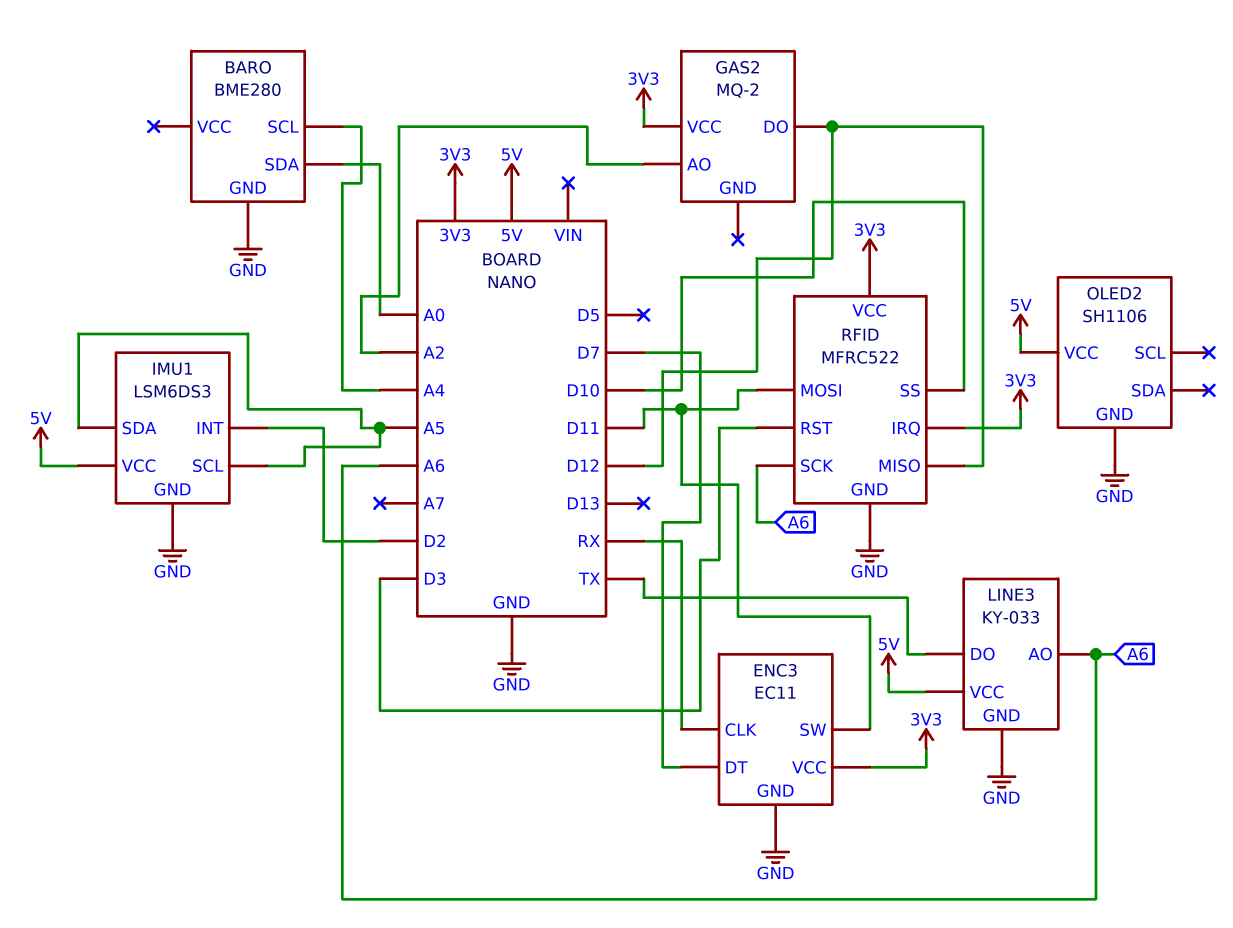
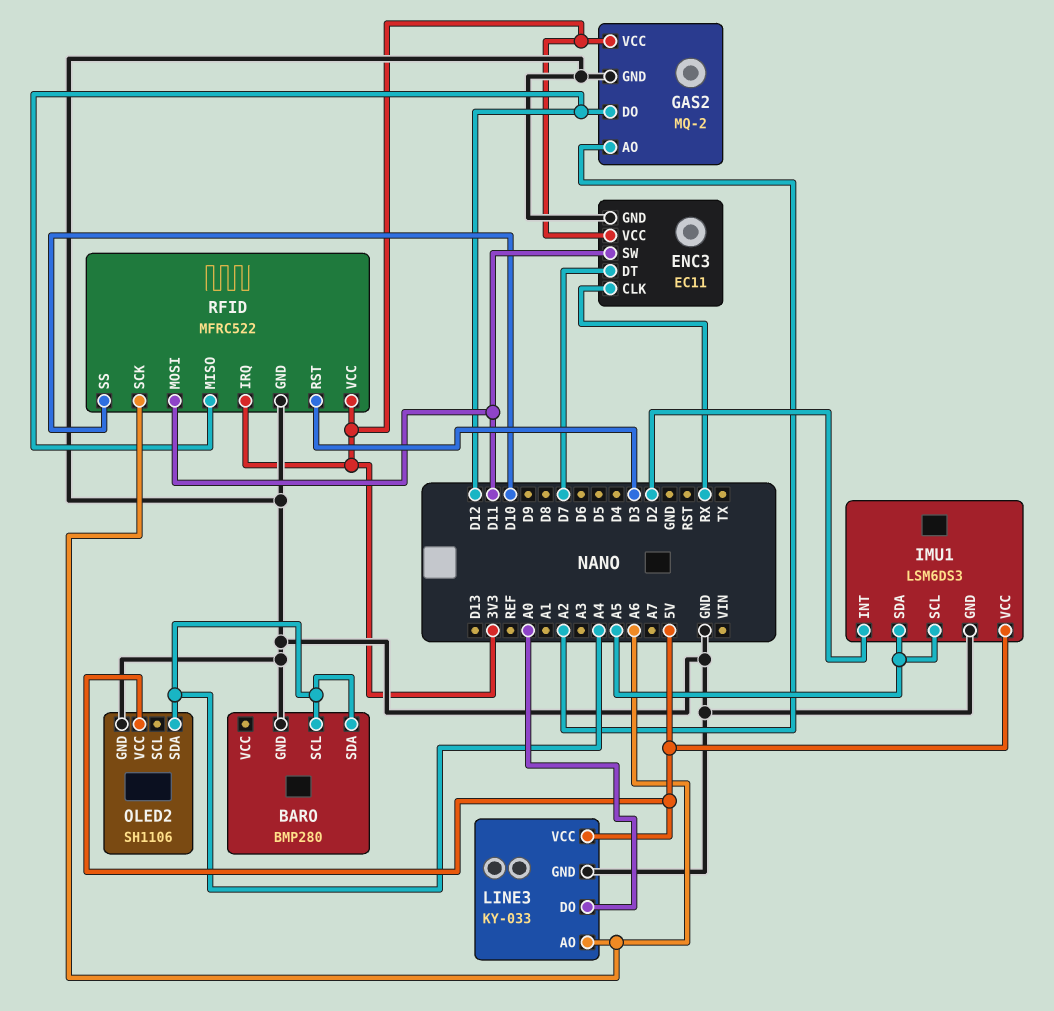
BARO: BME280 -> BMP280
BARO pin SDA: A0 -> A4
GAS2 pin GND: none -> GND
LINE3 pin DO: TX -> A0
OLED2 pin SDA: none -> A4

